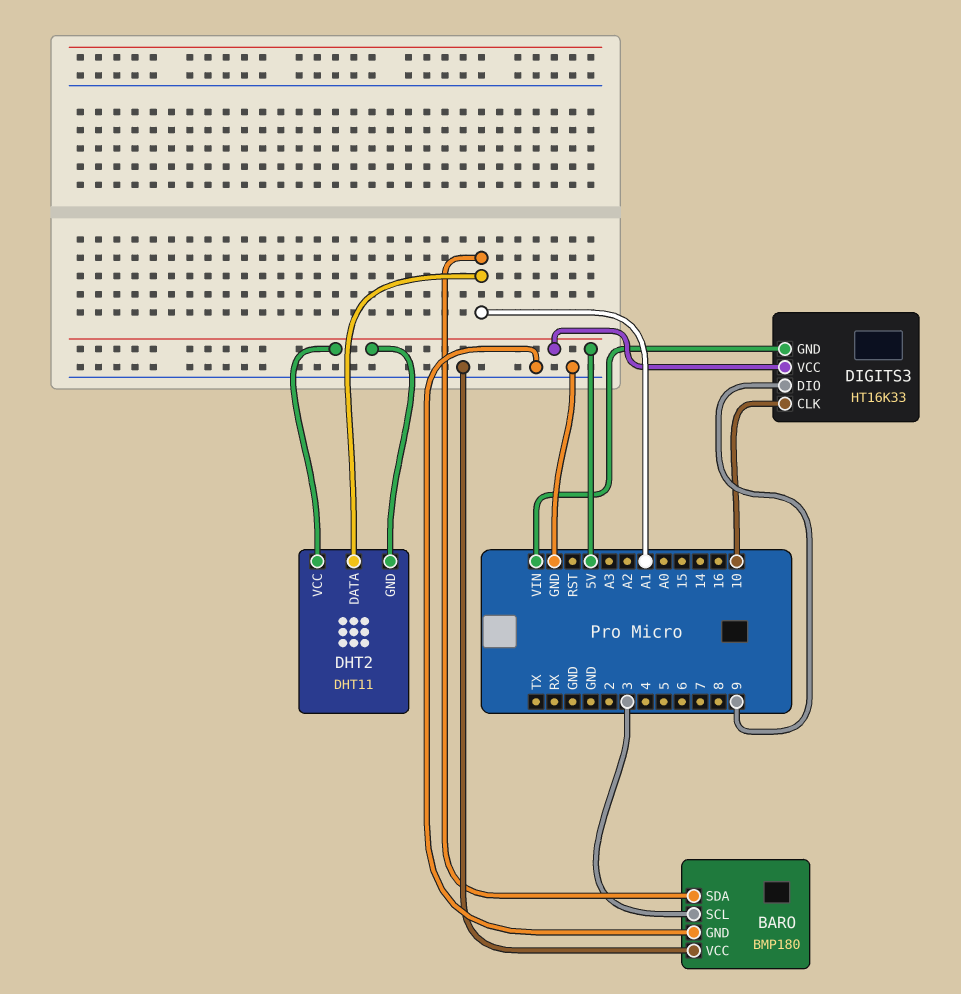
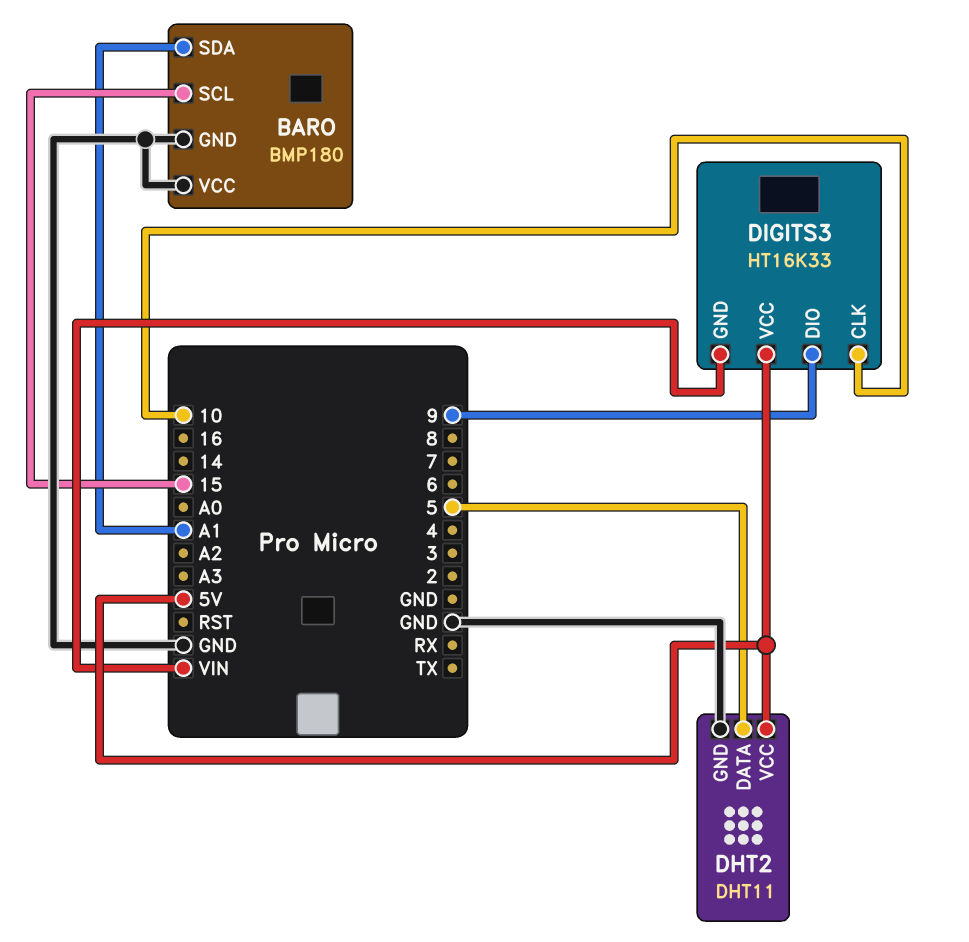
BARO pin SCL: 3 -> 15
DHT2 pin DATA: A1 -> 5
DHT2 pin GND: 5V -> GND

